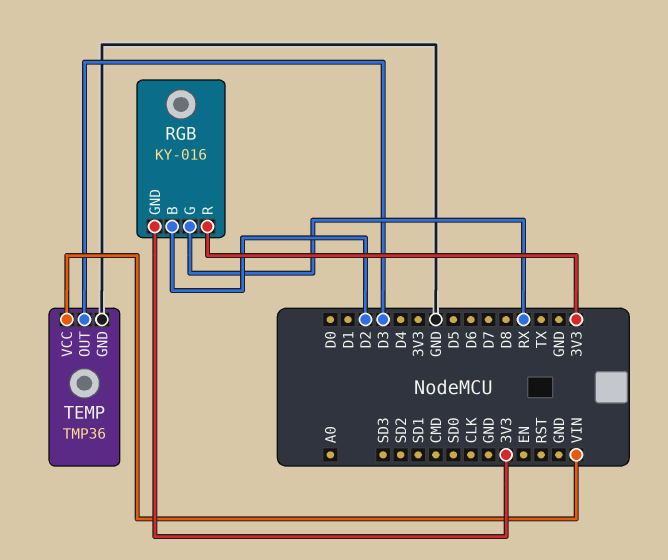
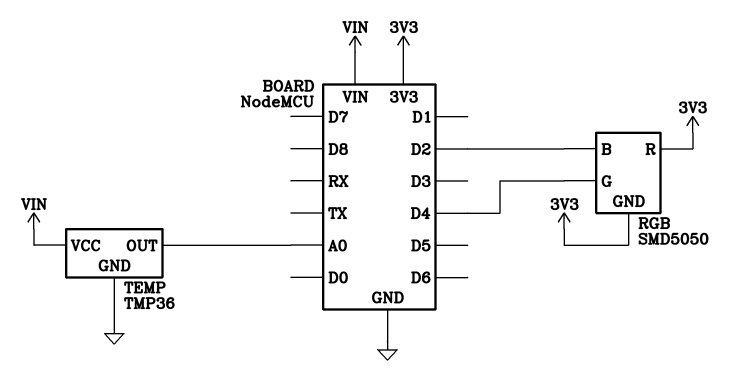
RGB: KY-016 -> SMD5050
RGB pin G: RX -> D4
TEMP pin OUT: D3 -> A0

